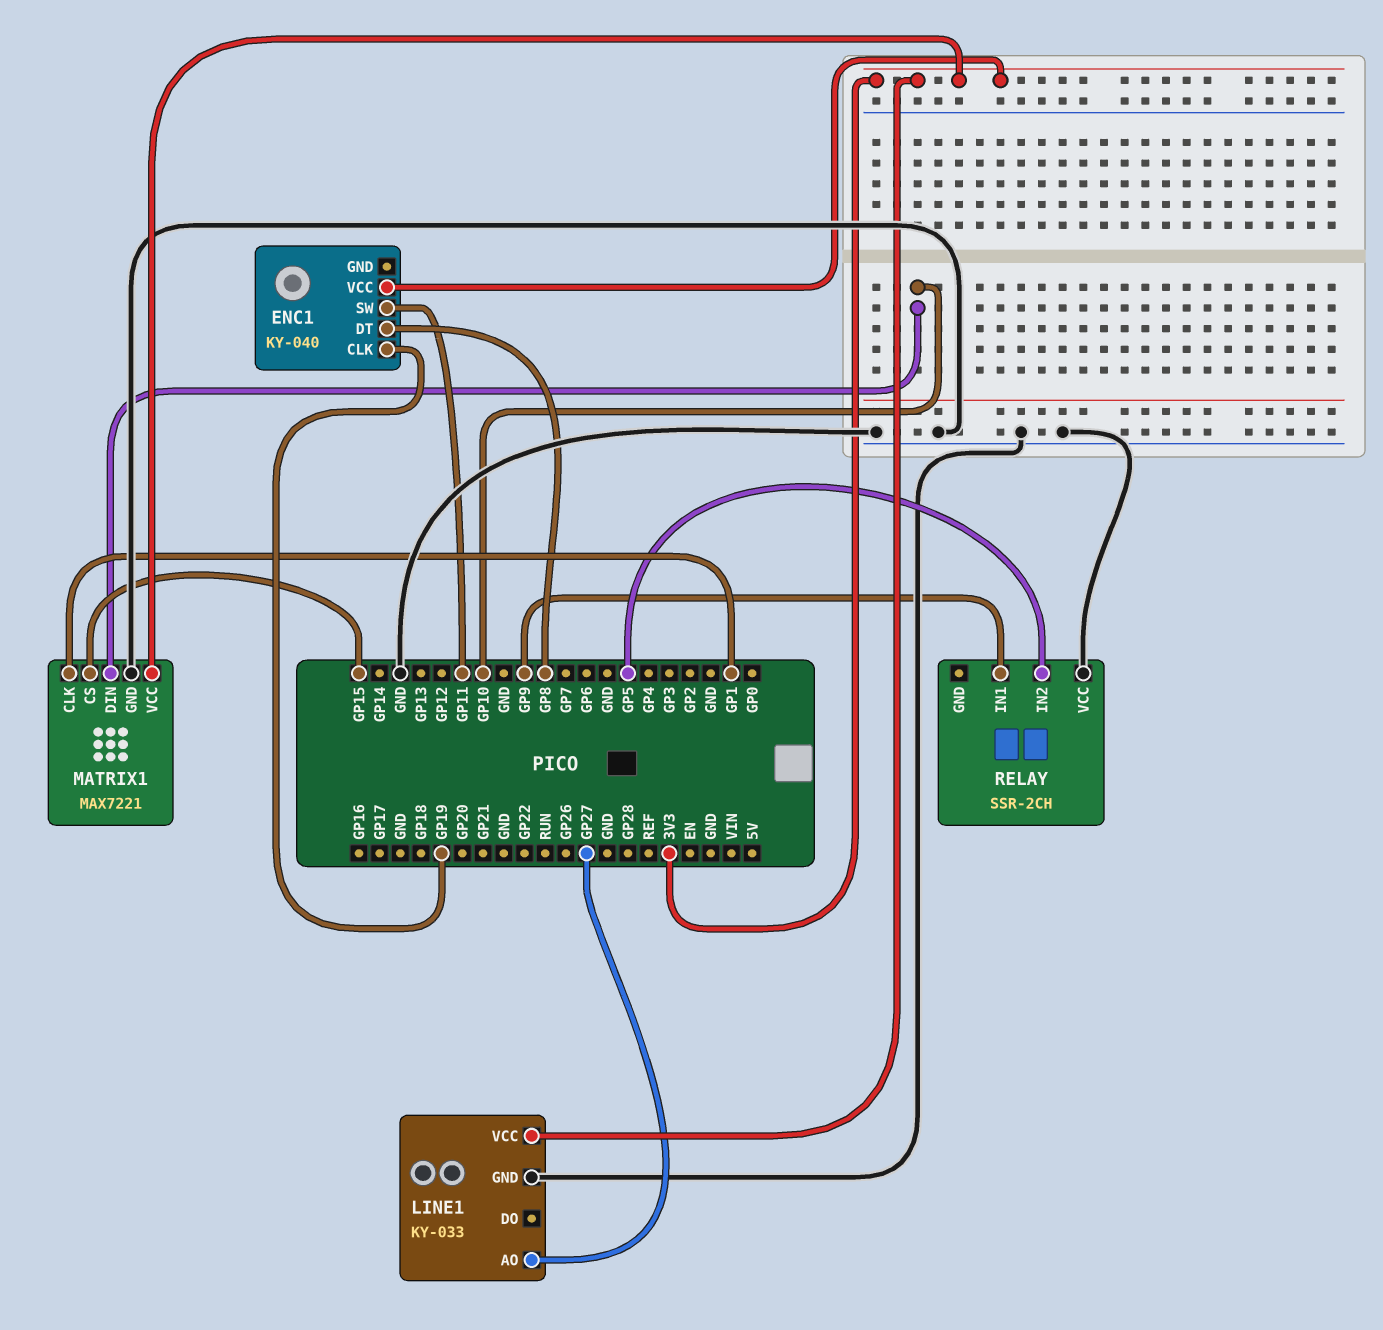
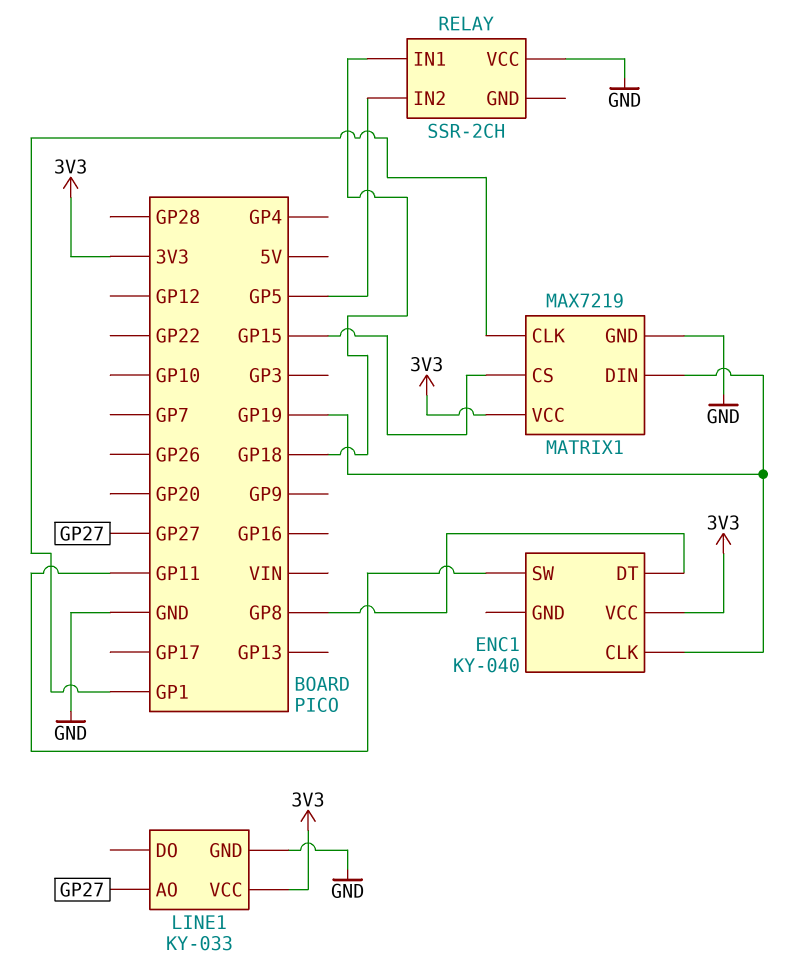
MATRIX1: MAX7221 -> MAX7219
MATRIX1 pin DIN: GP10 -> GP19
RELAY pin IN1: GP9 -> GP18

